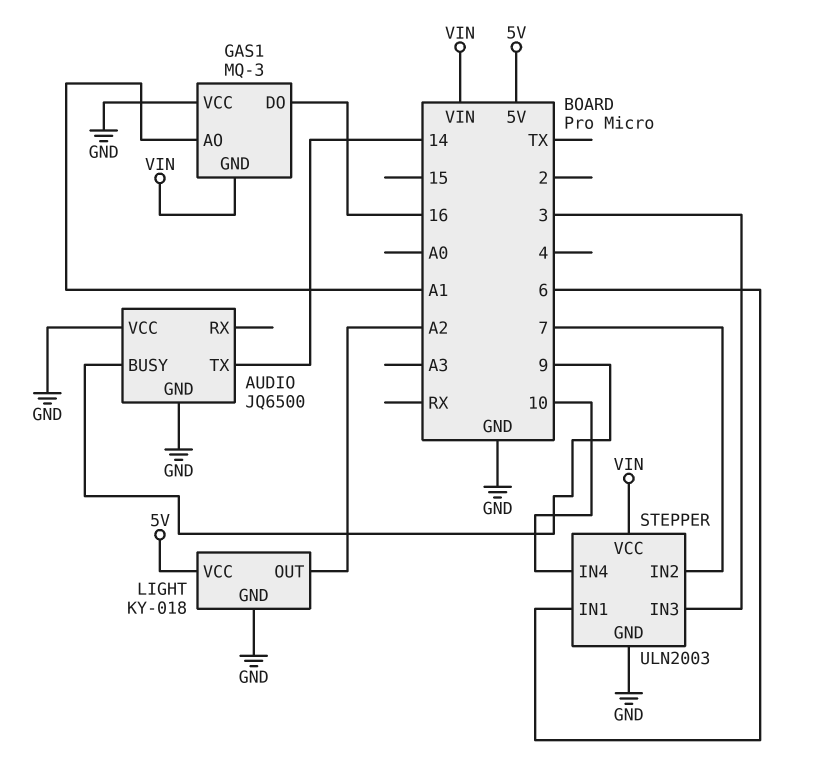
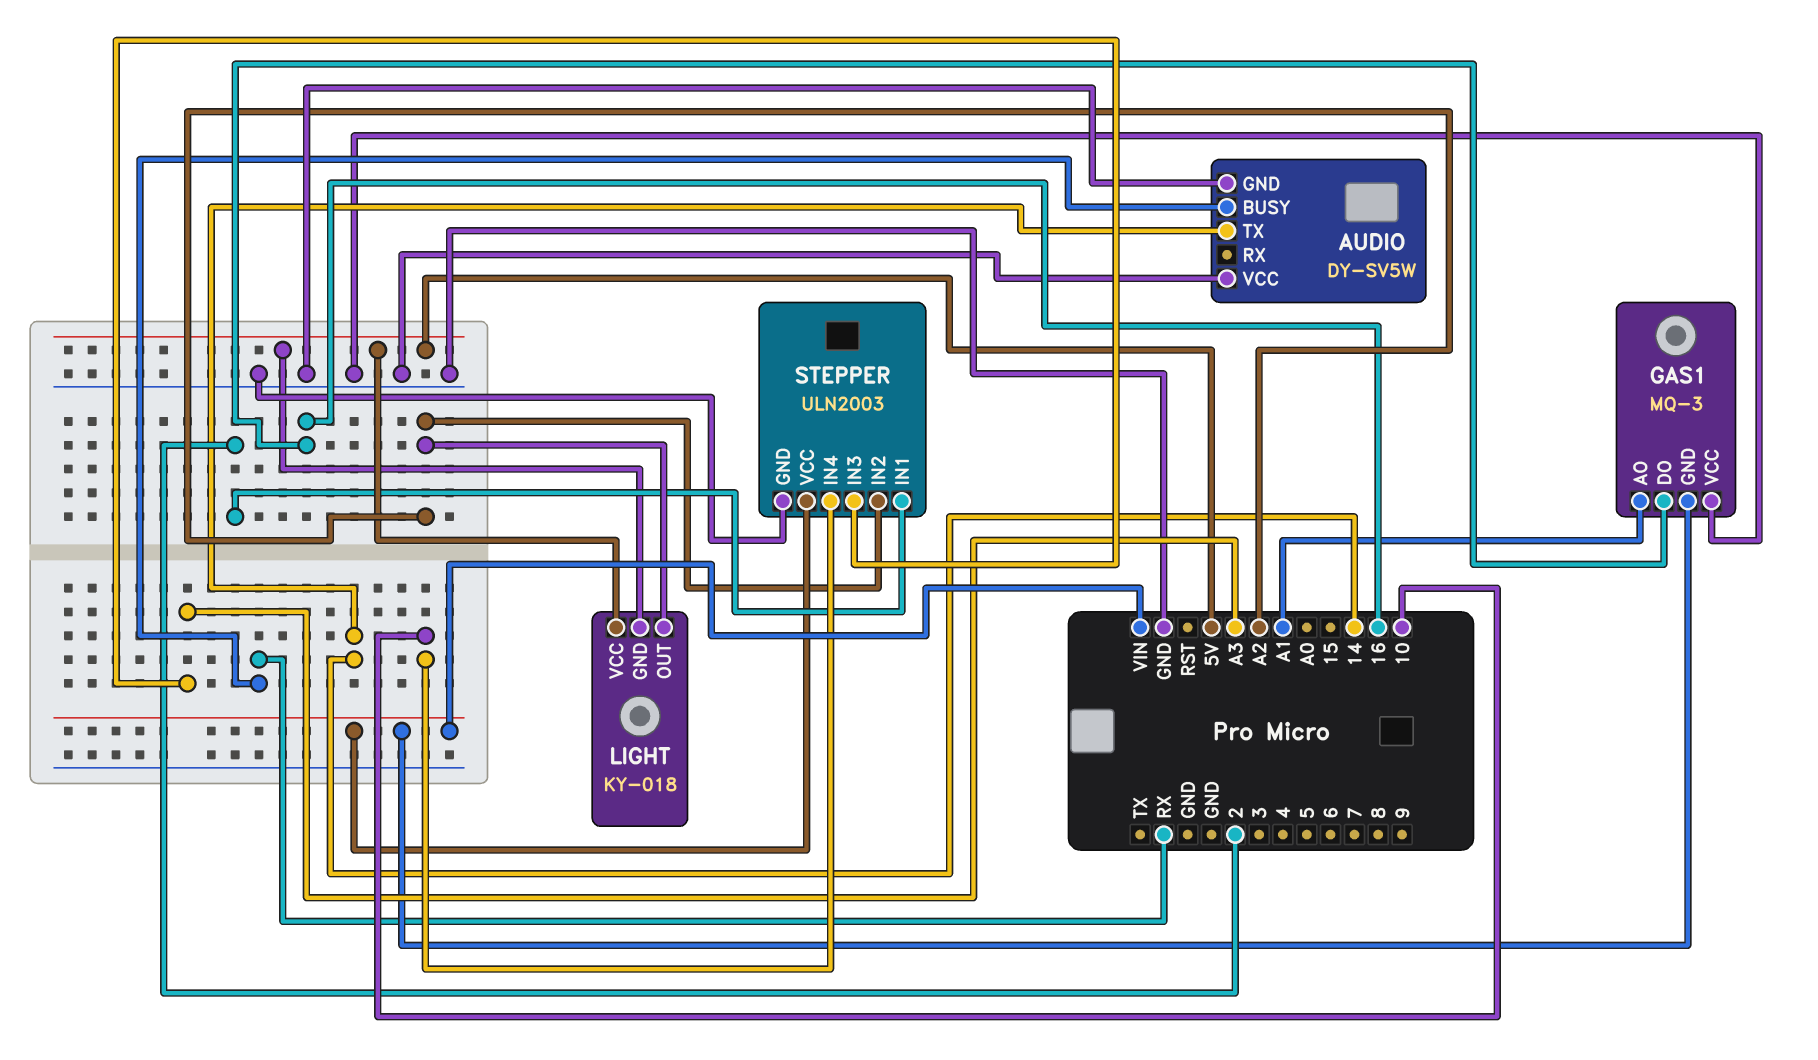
AUDIO: JQ6500 -> DY-SV5W
AUDIO pin BUSY: 9 -> RX
LIGHT pin GND: GND -> 5V
STEPPER pin IN1: 6 -> 2
STEPPER pin IN2: 7 -> A2
STEPPER pin IN3: 3 -> A3

